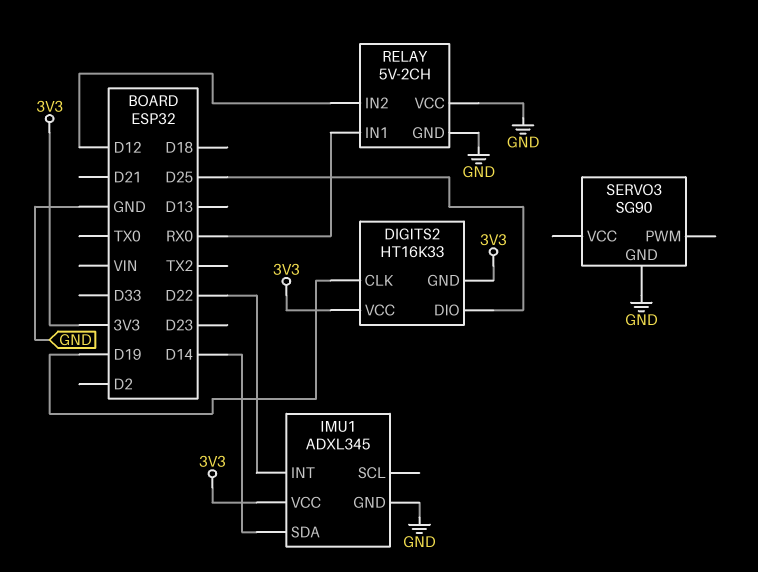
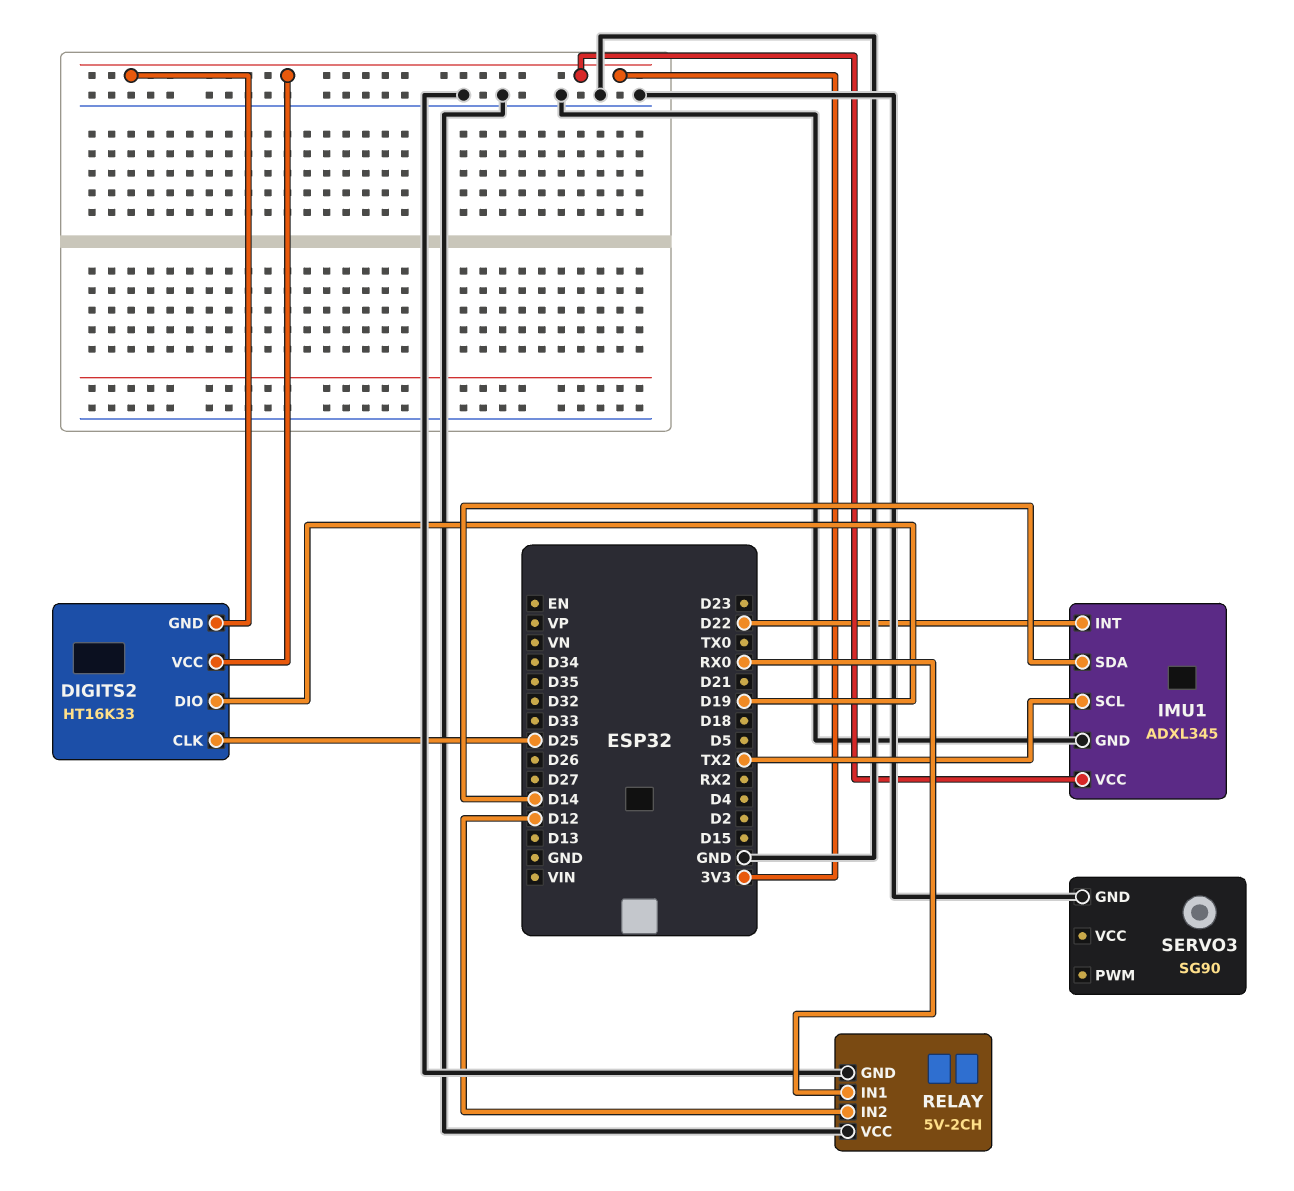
DIGITS2 pin CLK: D19 -> D25
DIGITS2 pin DIO: D25 -> D19
IMU1 pin SCL: none -> TX2

